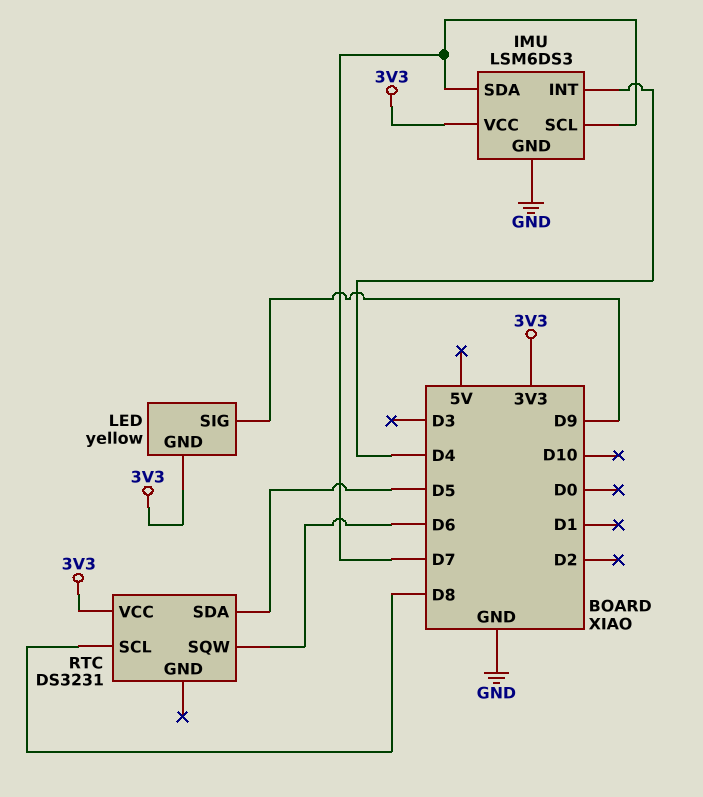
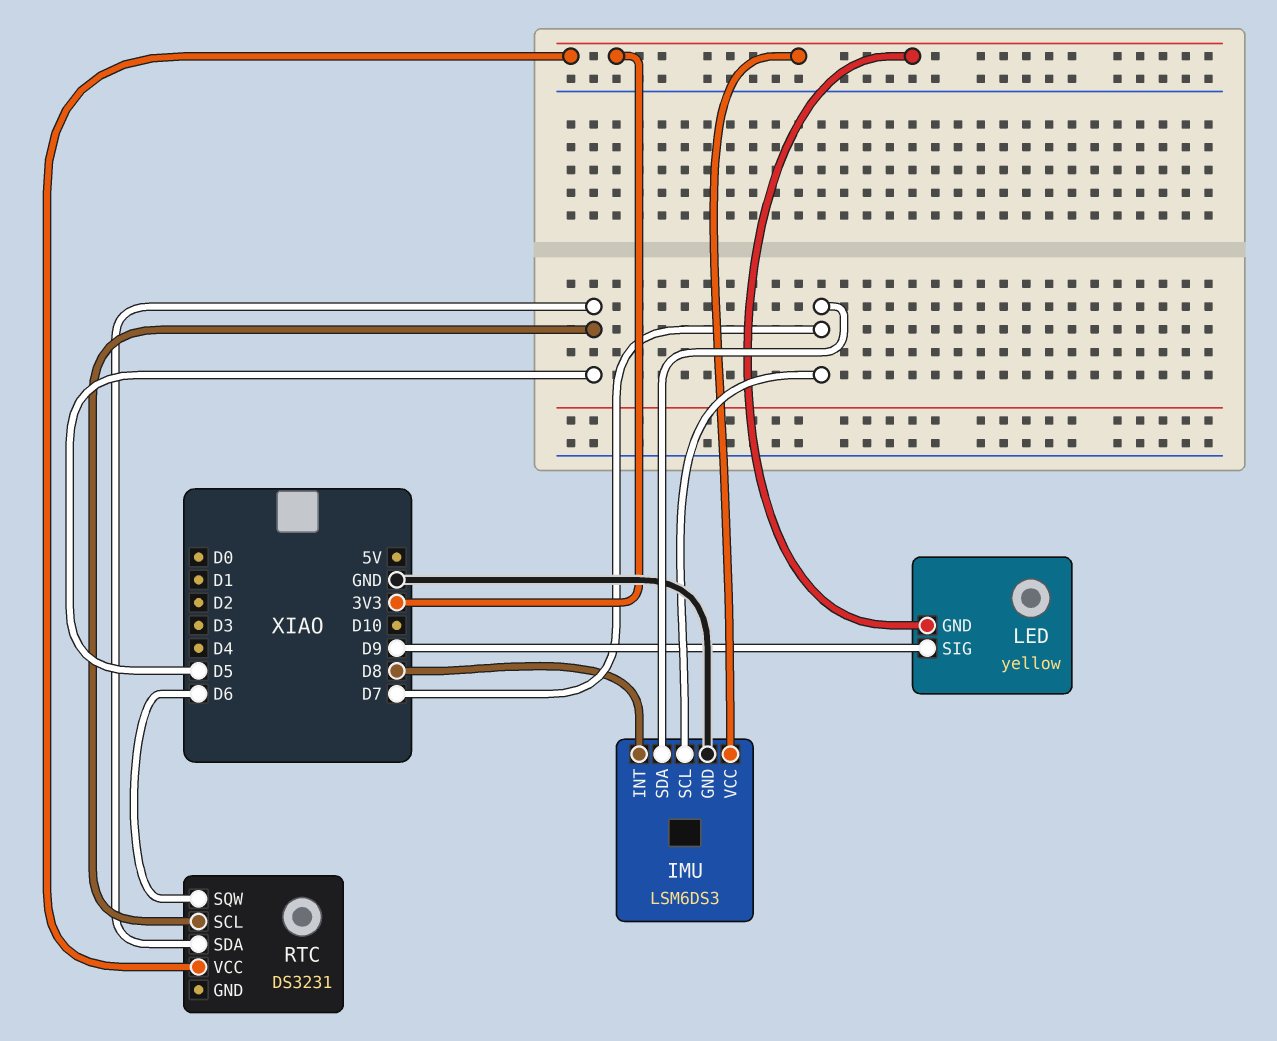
IMU pin INT: D4 -> D8
RTC pin SCL: D8 -> D5

